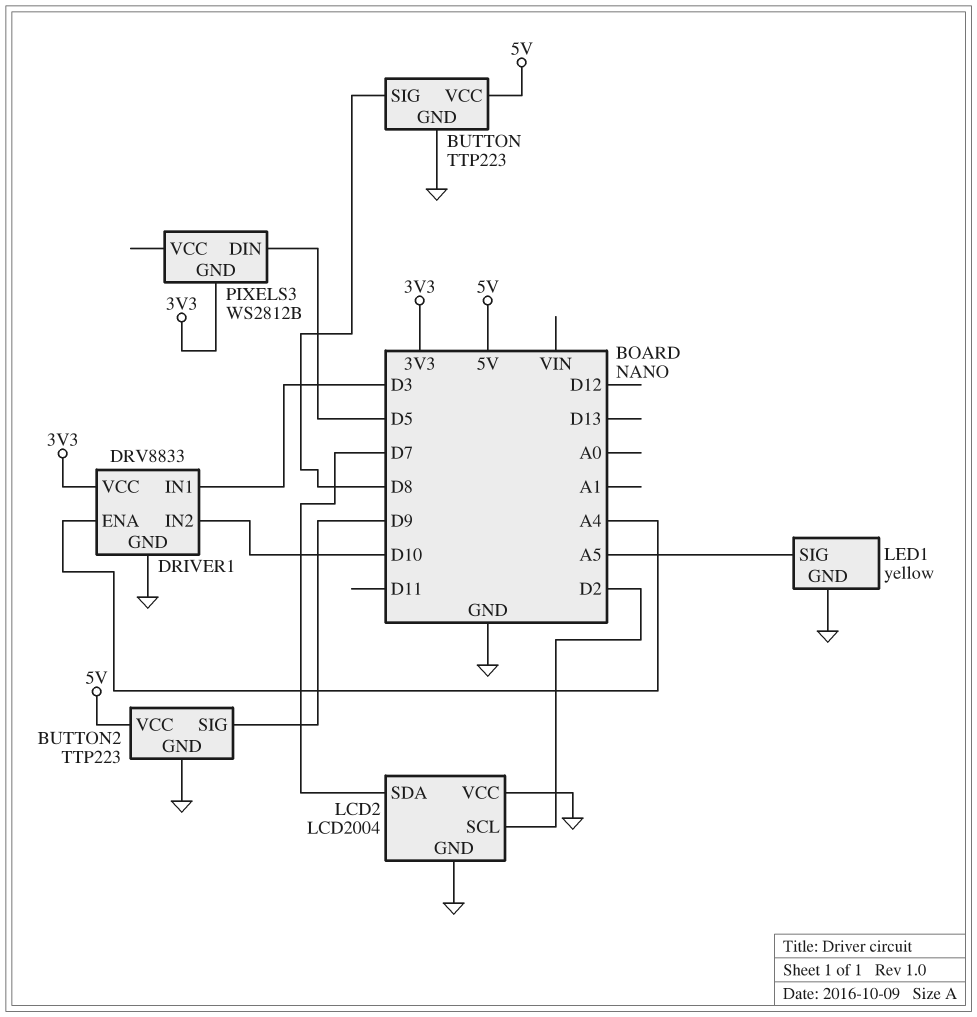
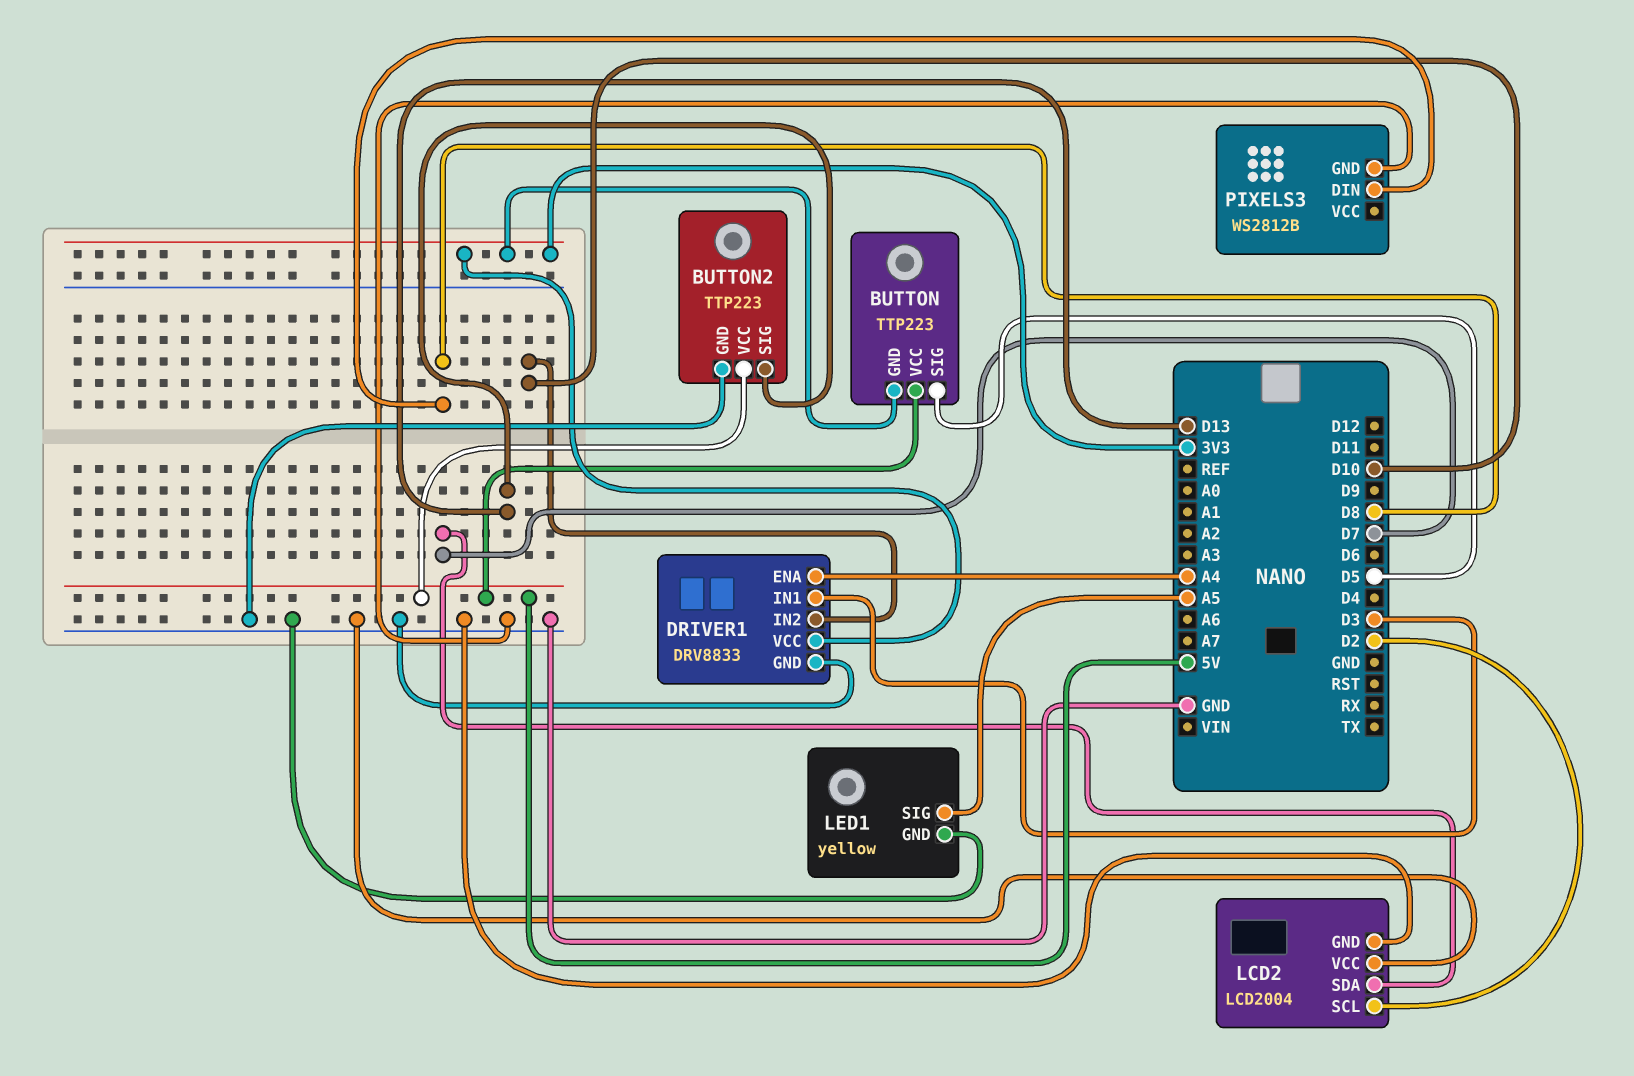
BUTTON pin GND: GND -> 3V3
BUTTON pin SIG: D8 -> D5
BUTTON2 pin SIG: D9 -> D13
PIXELS3 pin DIN: D5 -> D8
PIXELS3 pin GND: 3V3 -> GND

